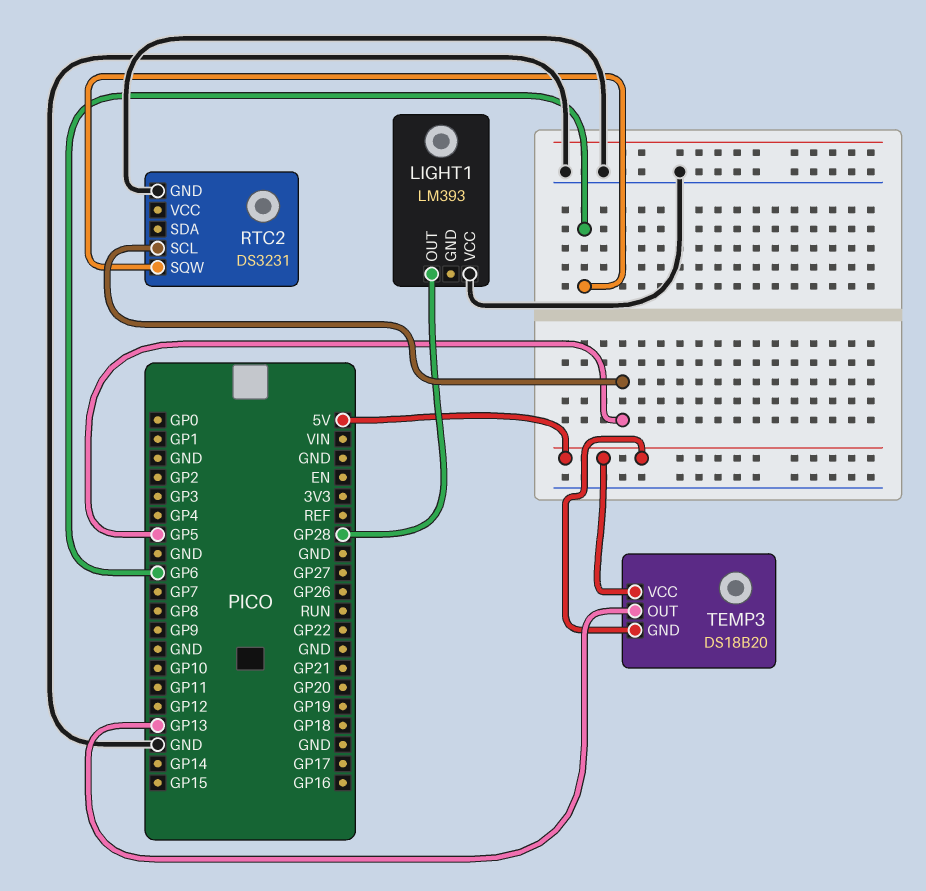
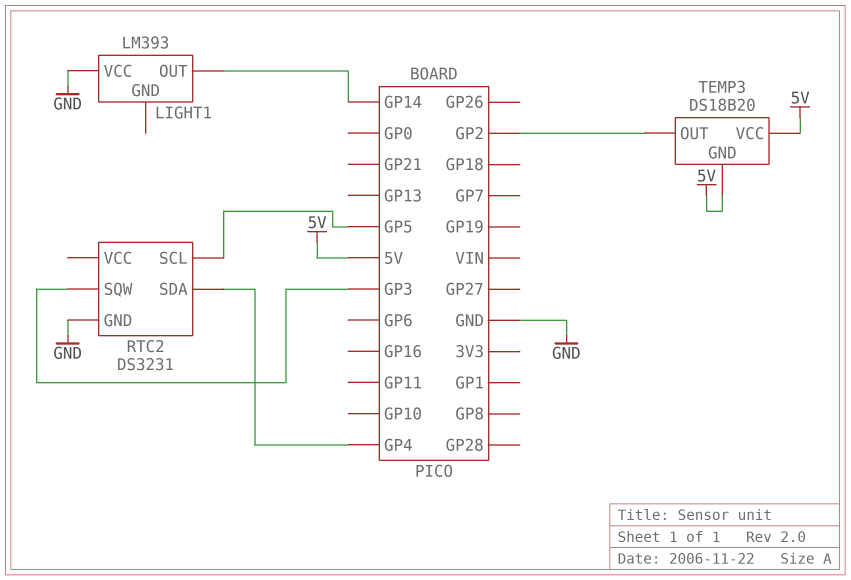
LIGHT1 pin OUT: GP28 -> GP14
RTC2 pin SDA: none -> GP4
RTC2 pin SQW: GP6 -> GP3
TEMP3 pin OUT: GP13 -> GP2

